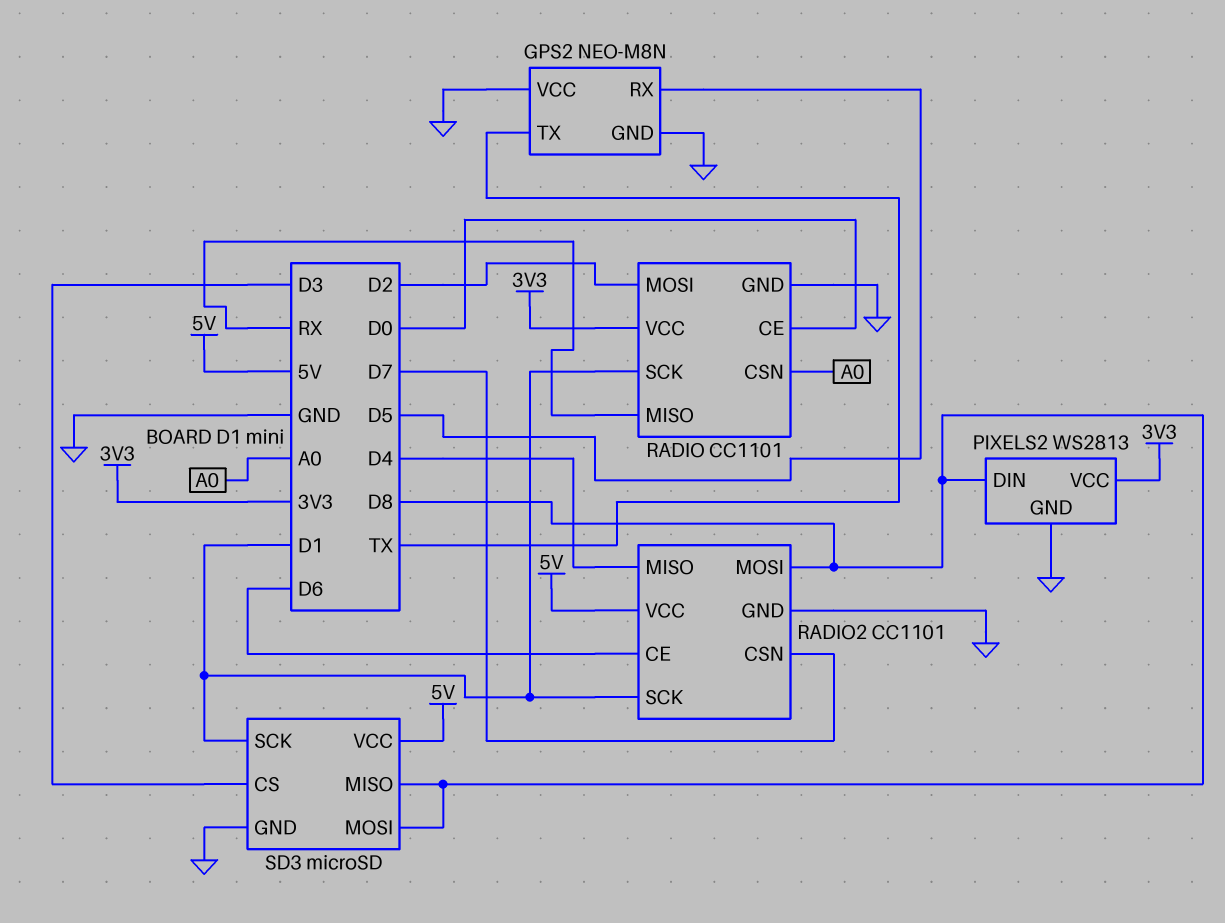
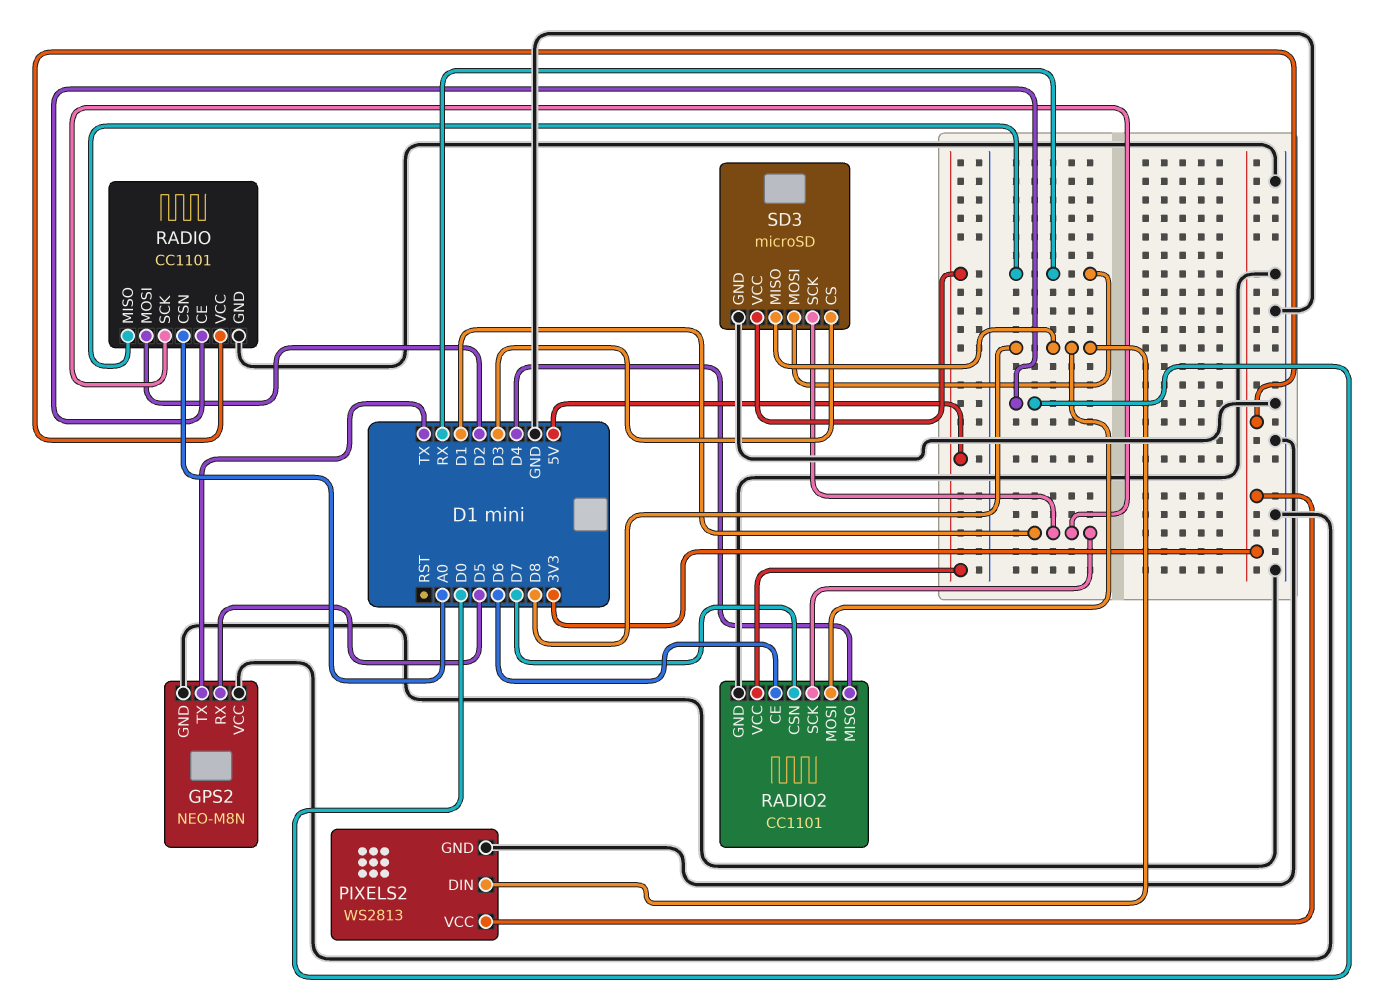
SD3 pin MOSI: D8 -> RX

